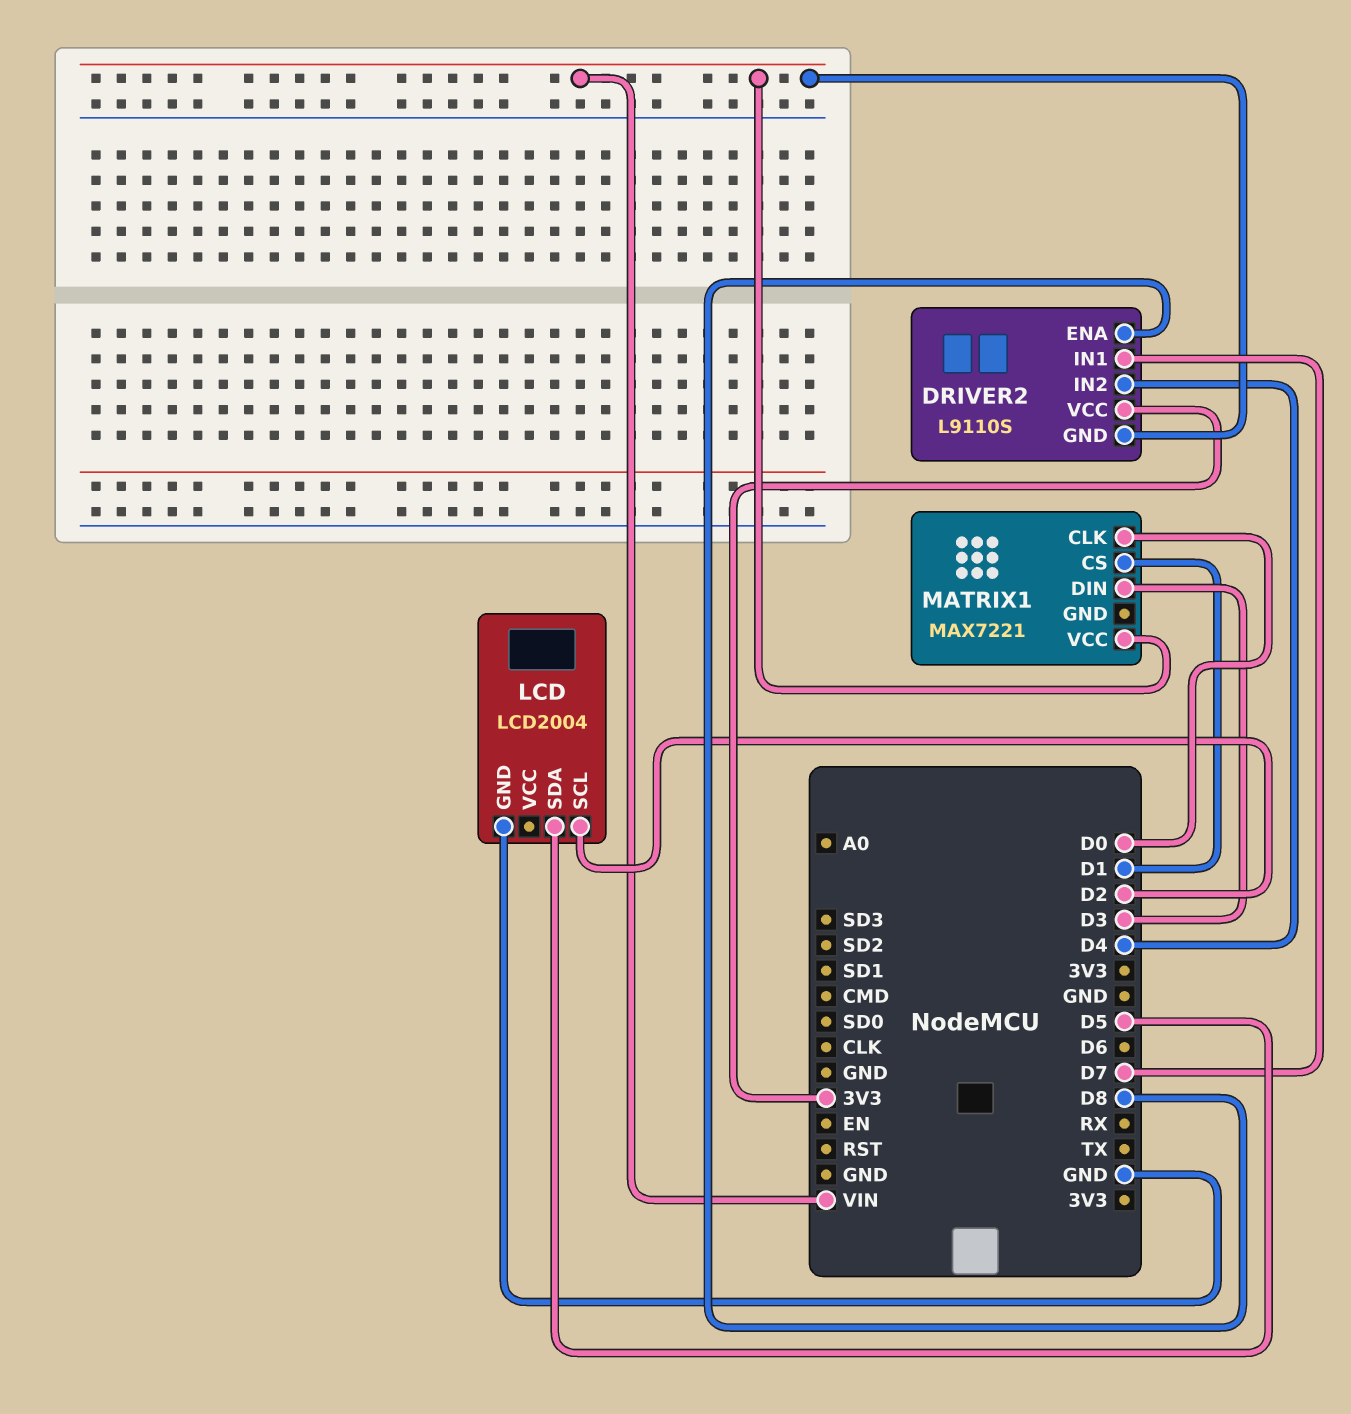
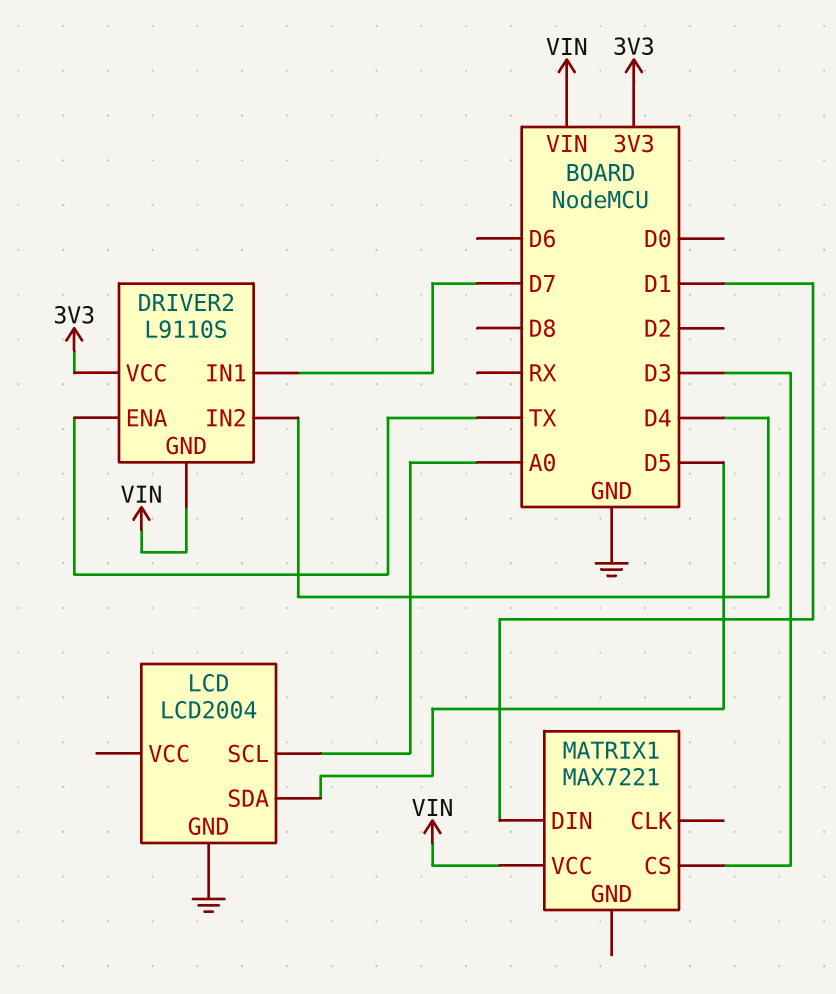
DRIVER2 pin ENA: D8 -> TX
LCD pin SCL: D2 -> A0
MATRIX1 pin CLK: D0 -> none
MATRIX1 pin CS: D1 -> D3
MATRIX1 pin DIN: D3 -> D1

